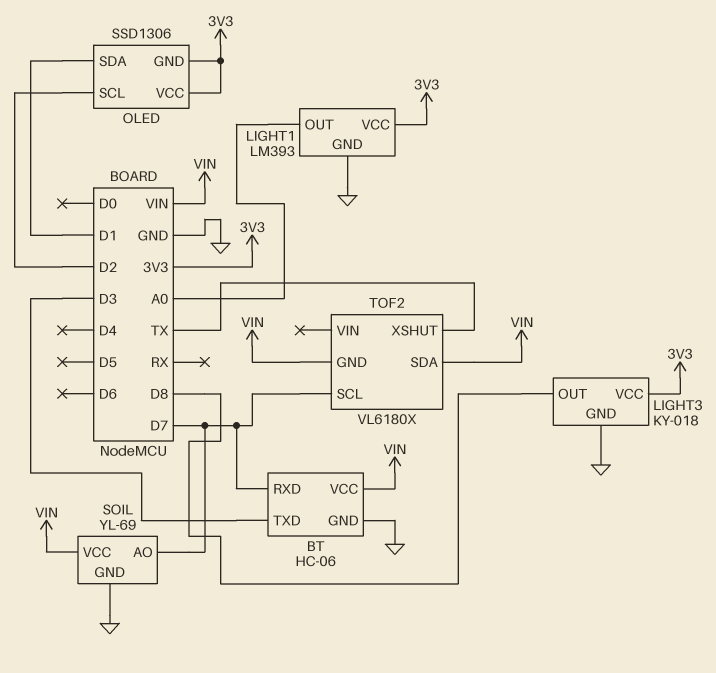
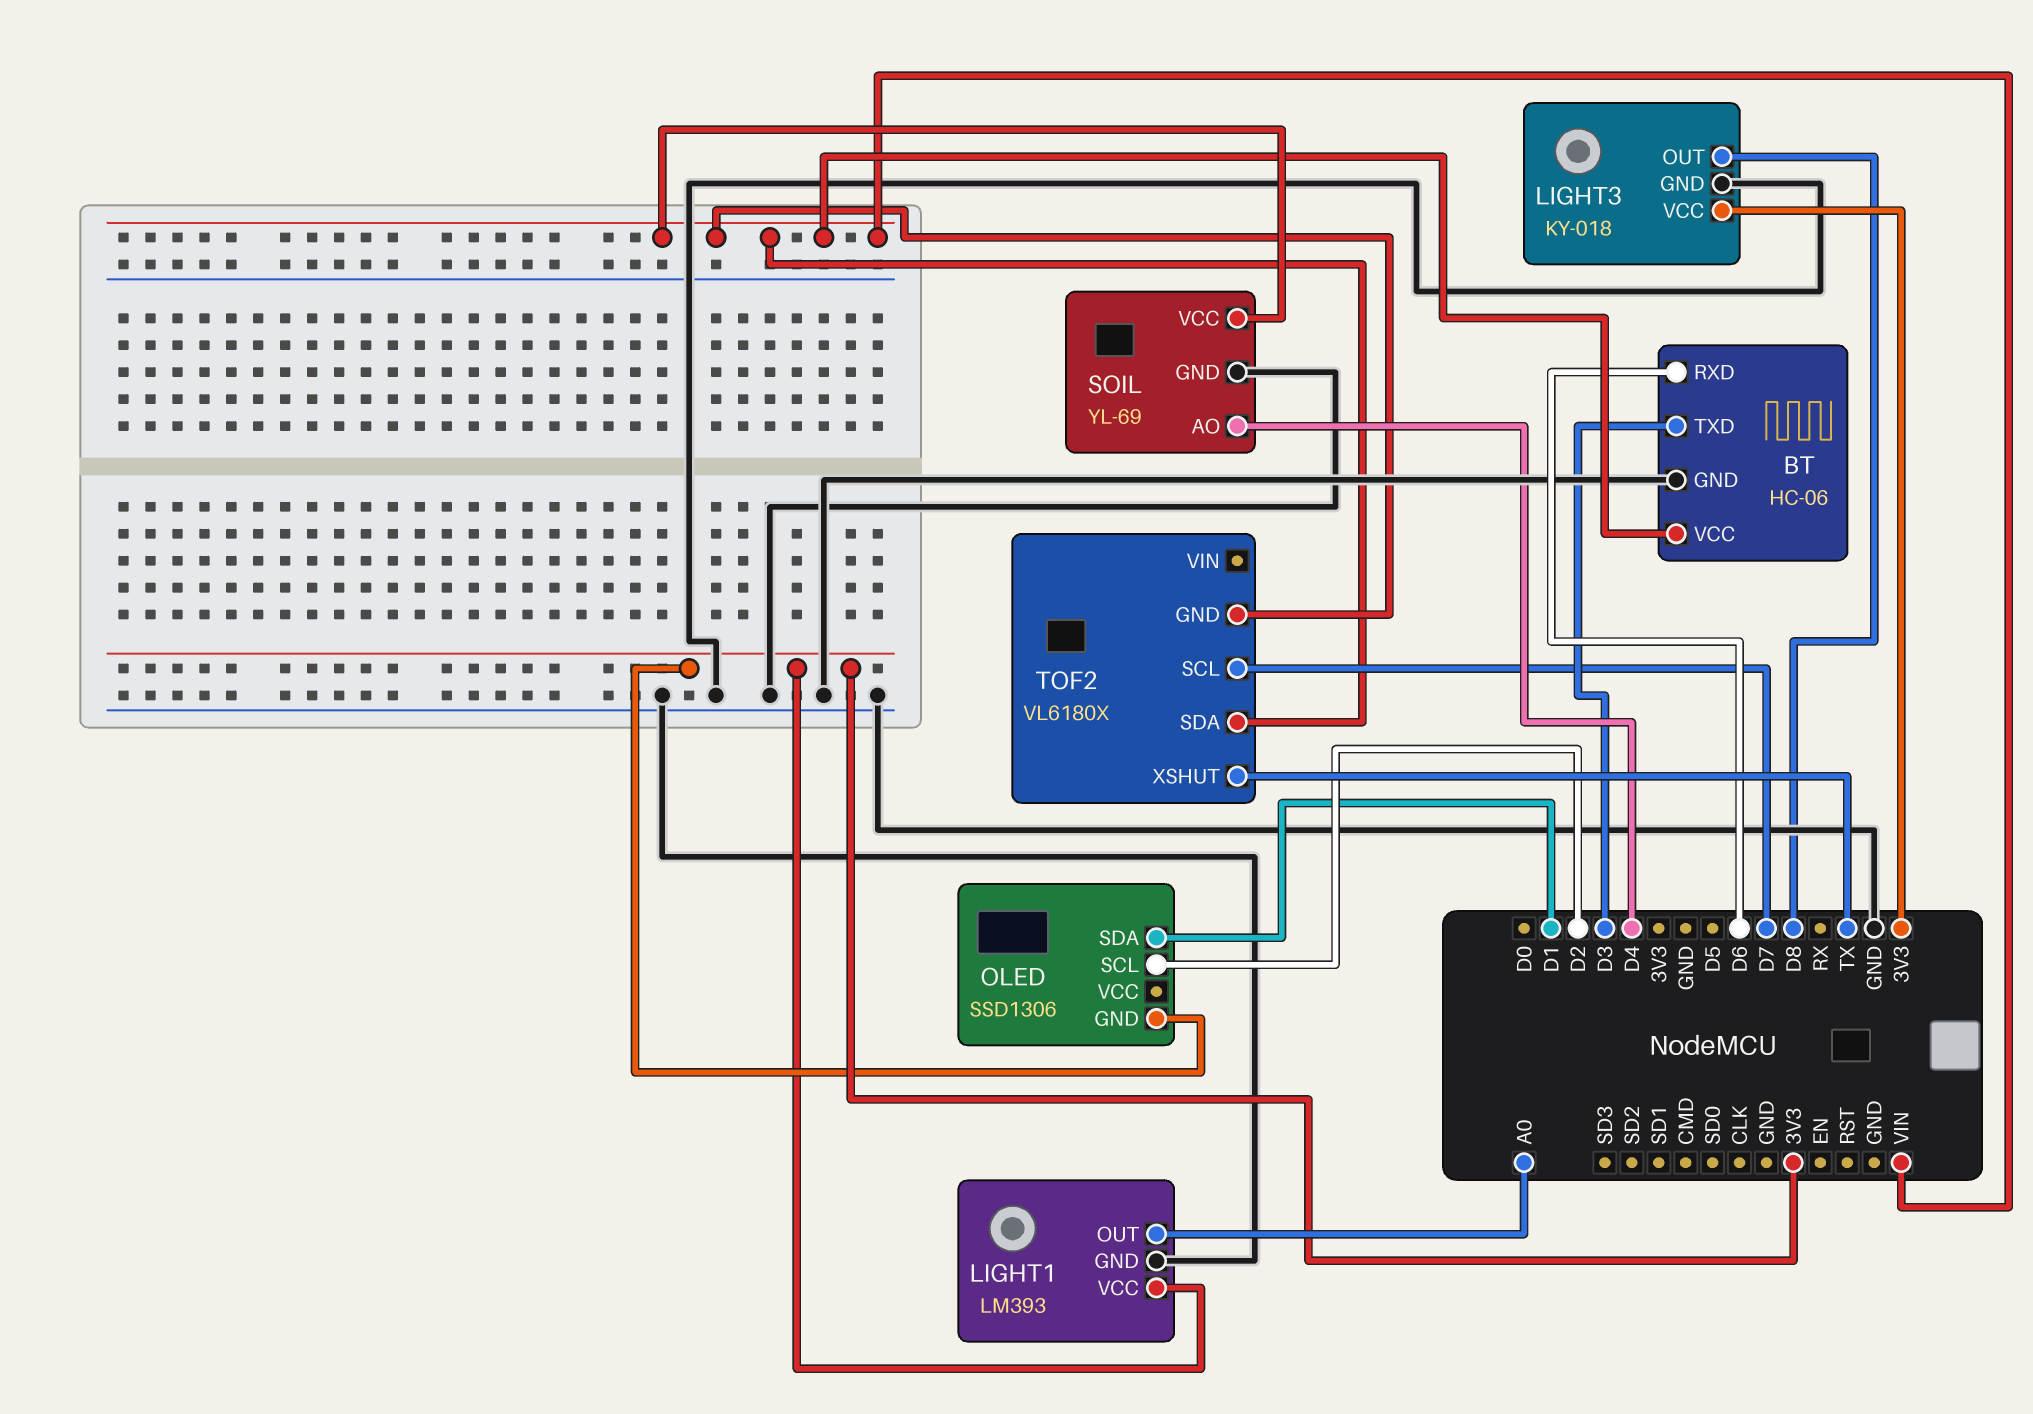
BT pin RXD: D7 -> D6
OLED pin VCC: 3V3 -> none
SOIL pin AO: D7 -> D4

